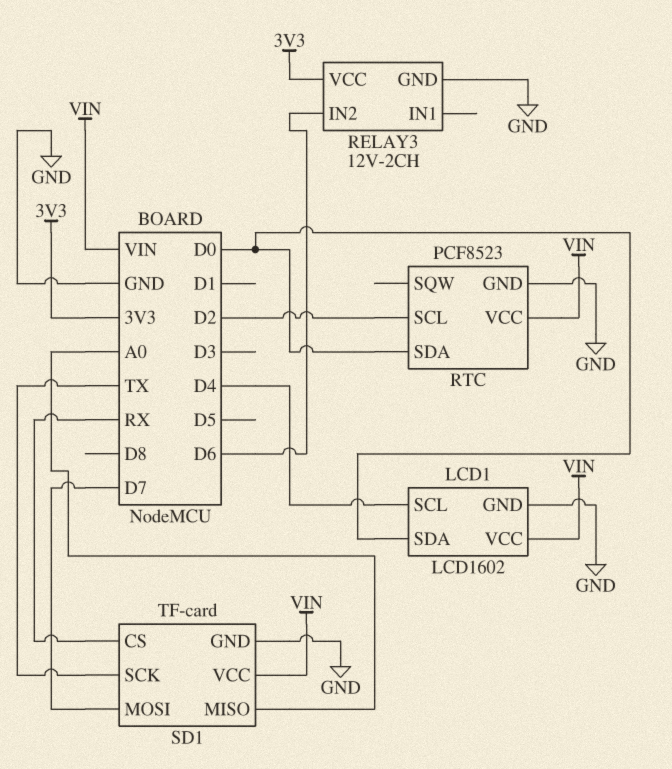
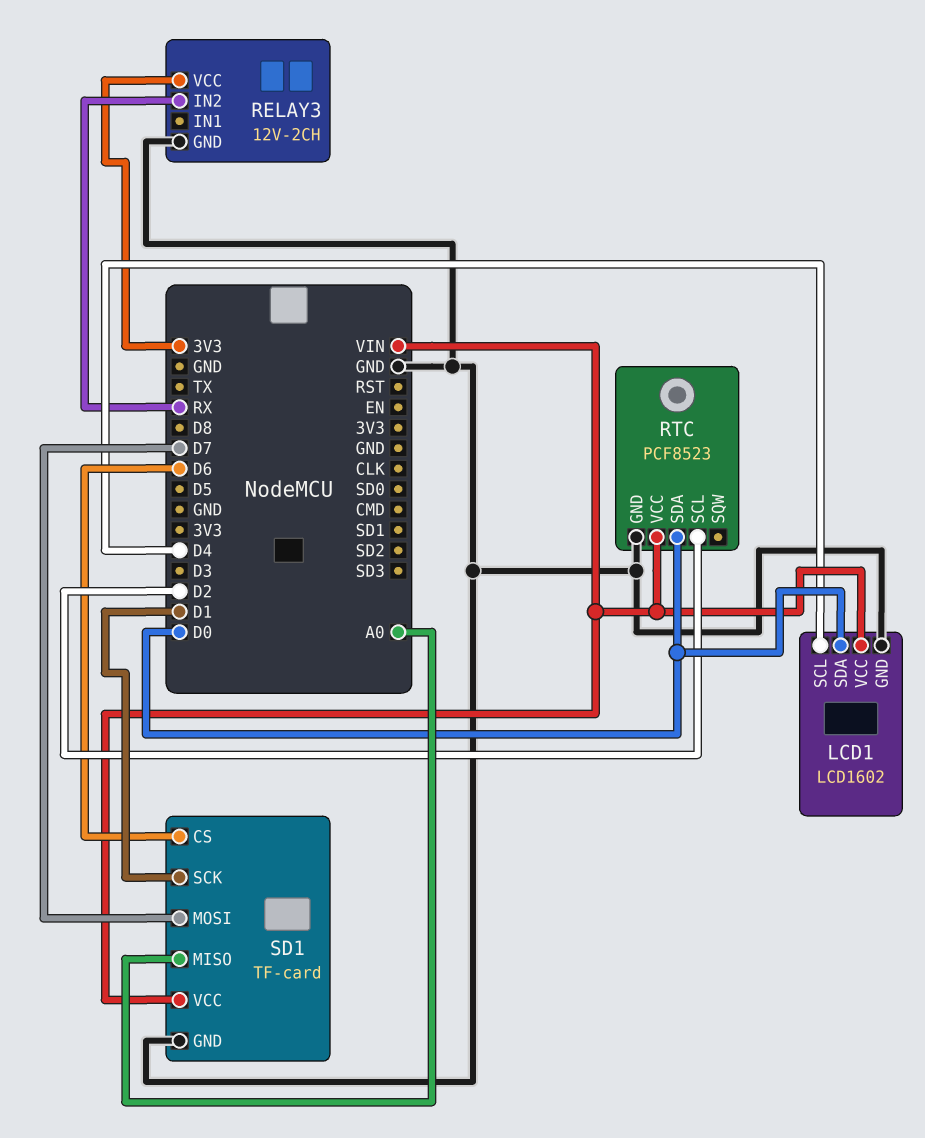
RELAY3 pin IN2: D6 -> RX
SD1 pin CS: RX -> D6
SD1 pin SCK: TX -> D1

